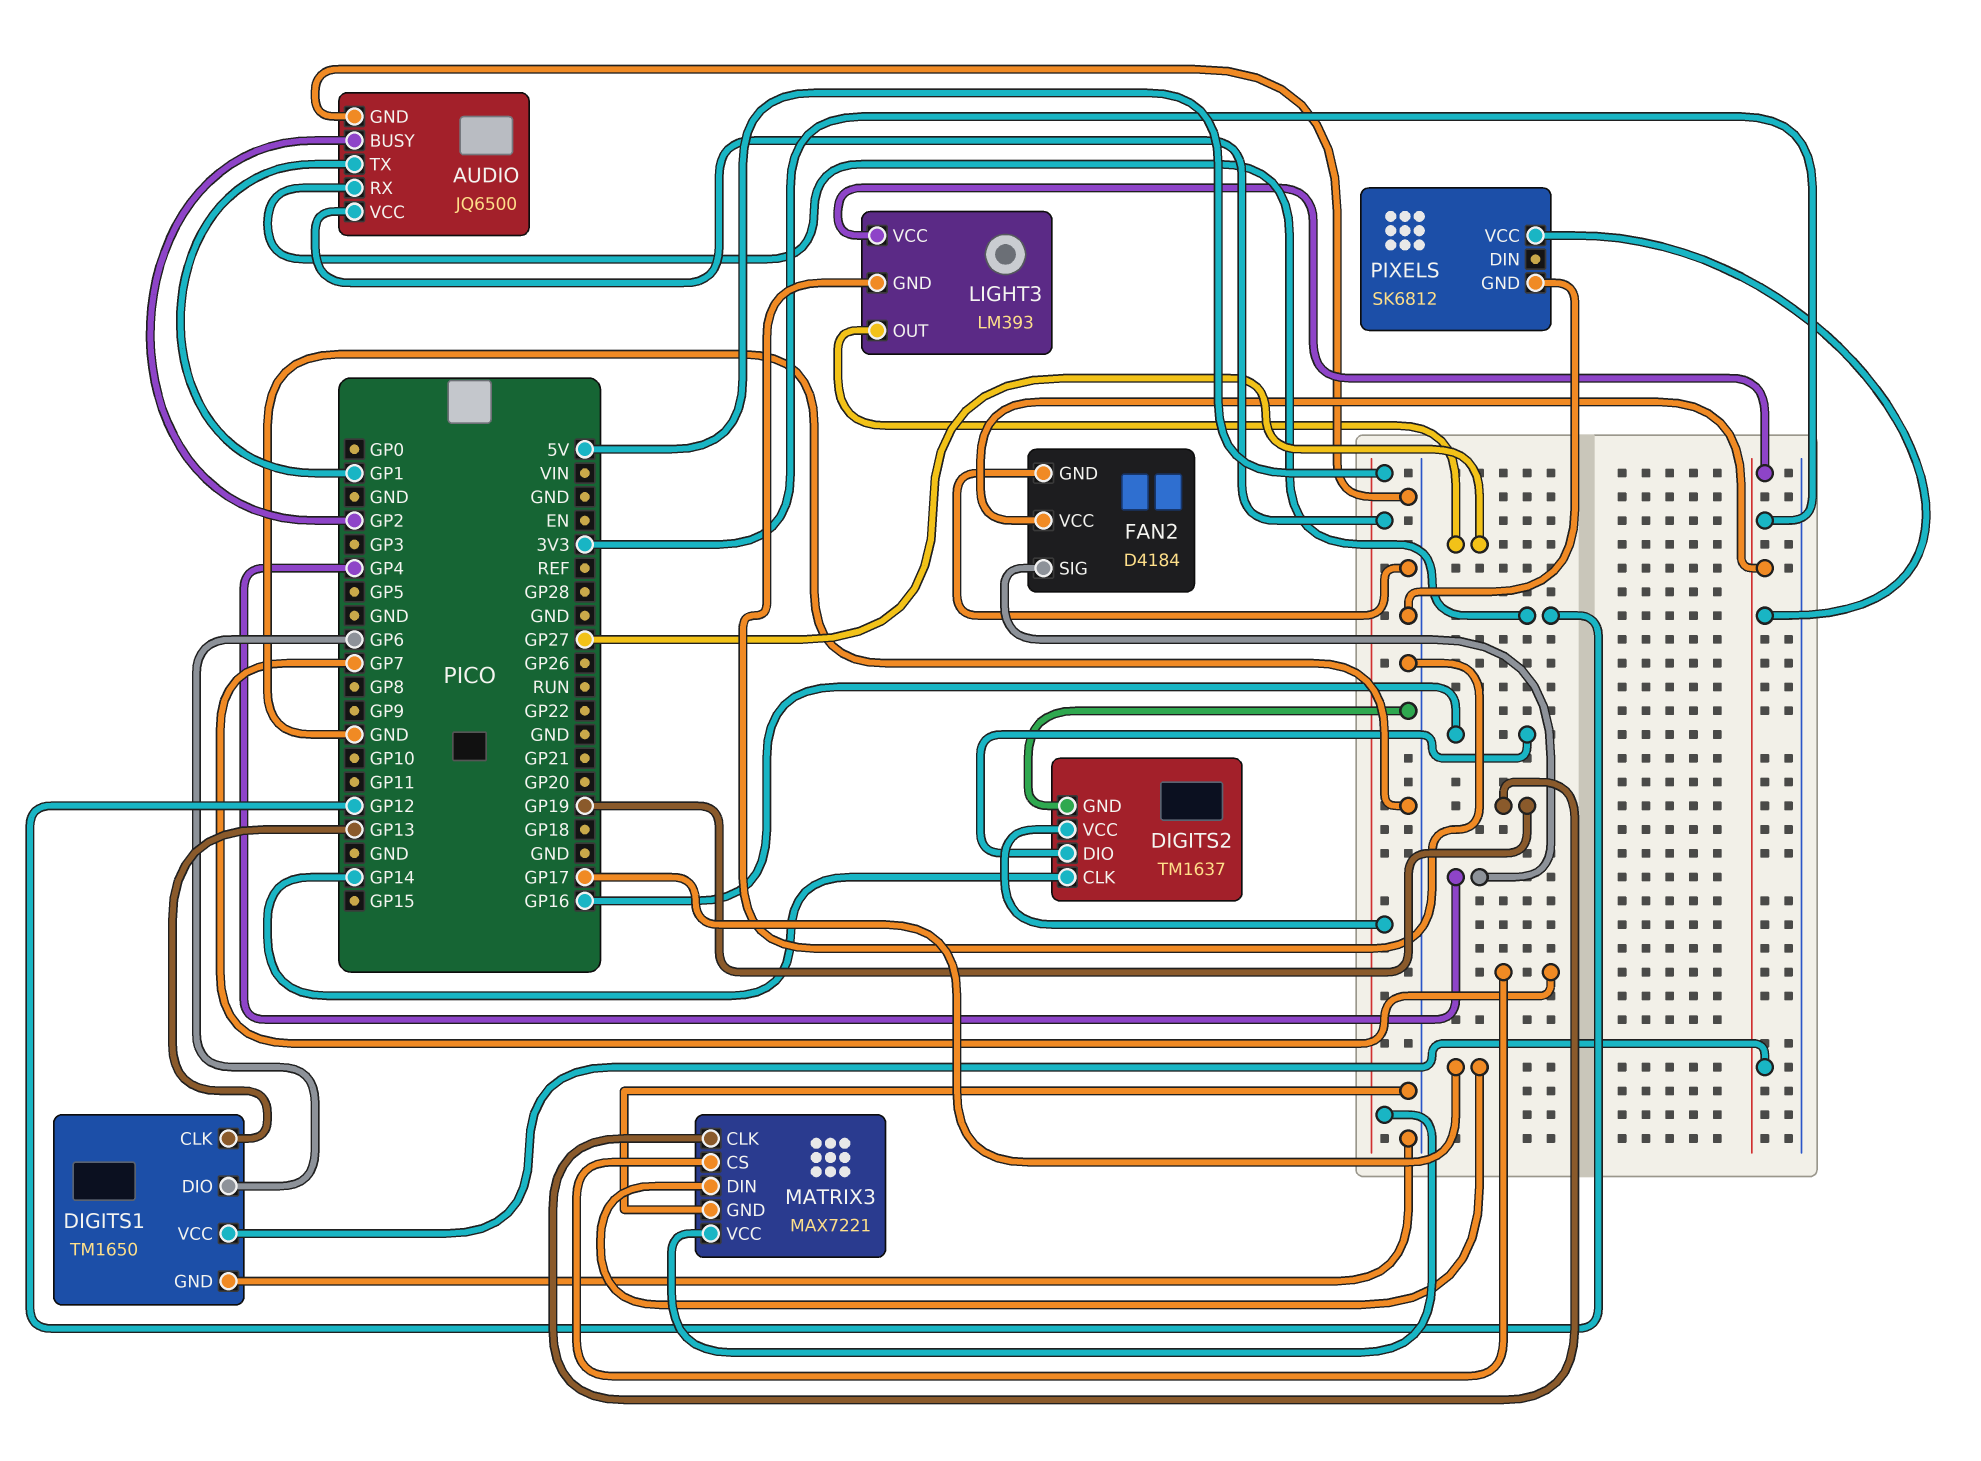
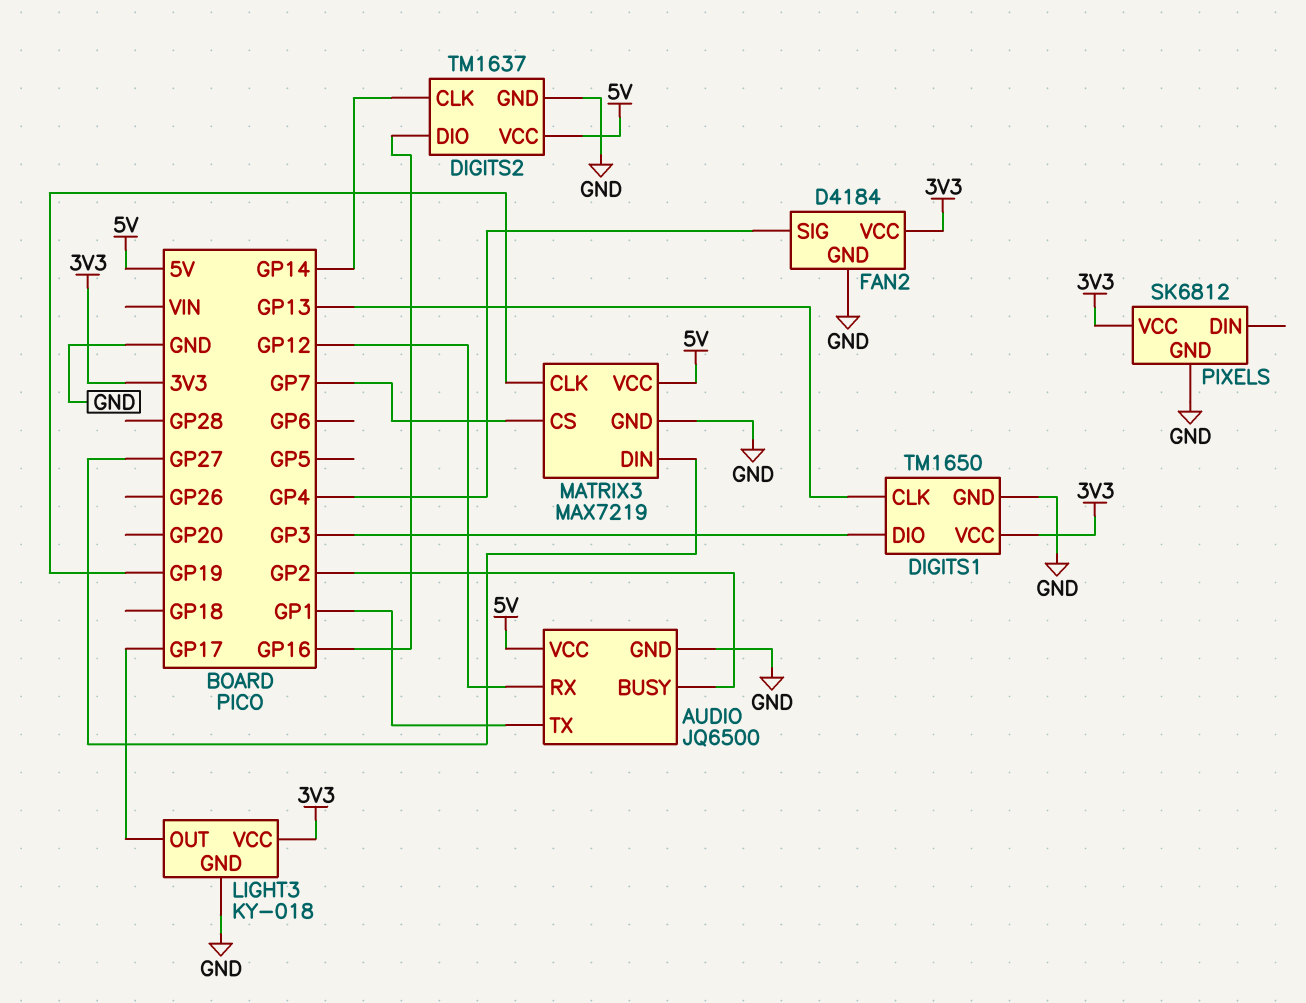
DIGITS1 pin DIO: GP6 -> GP3
LIGHT3: LM393 -> KY-018
LIGHT3 pin OUT: GP27 -> GP17
MATRIX3: MAX7221 -> MAX7219
MATRIX3 pin DIN: GP17 -> GP27

